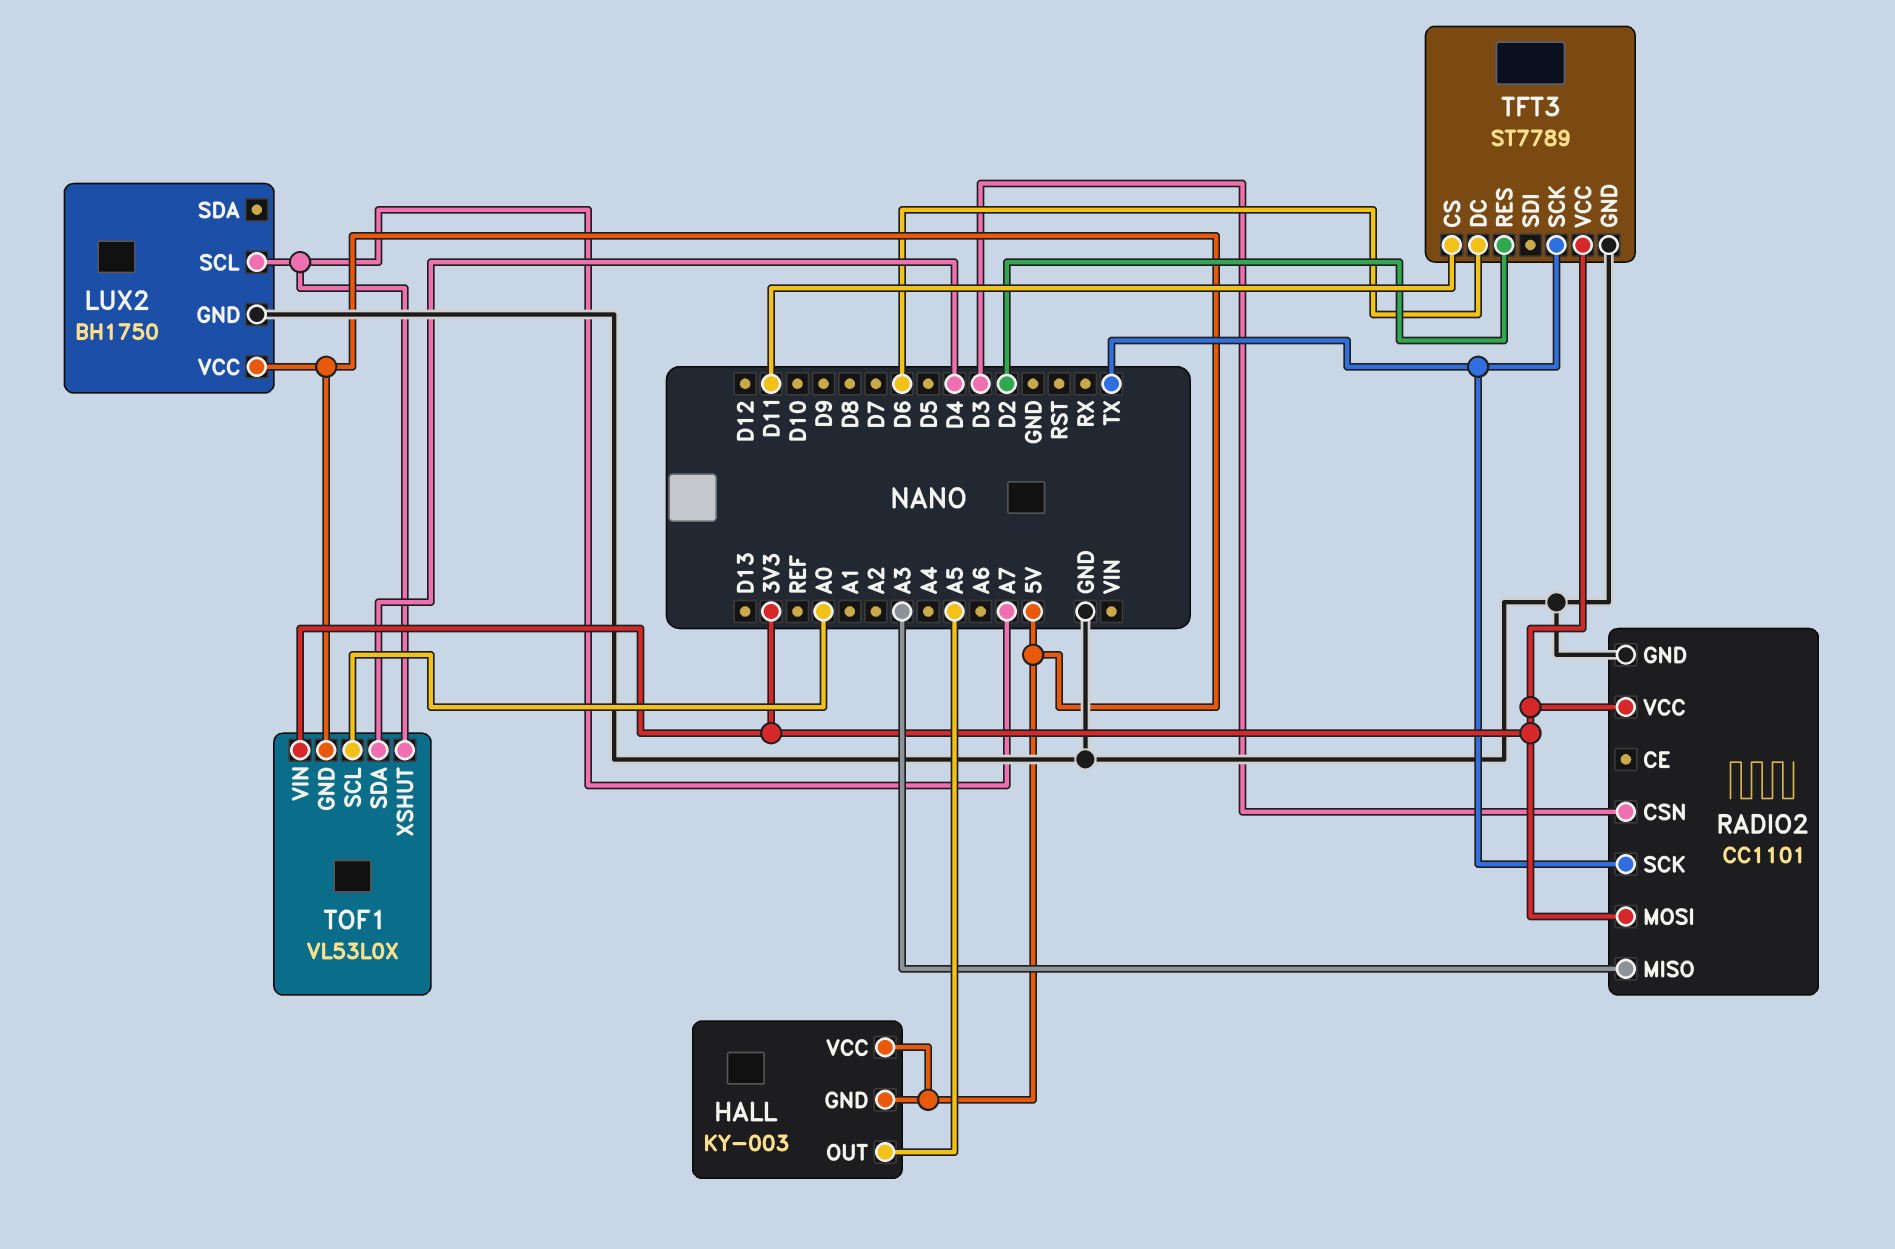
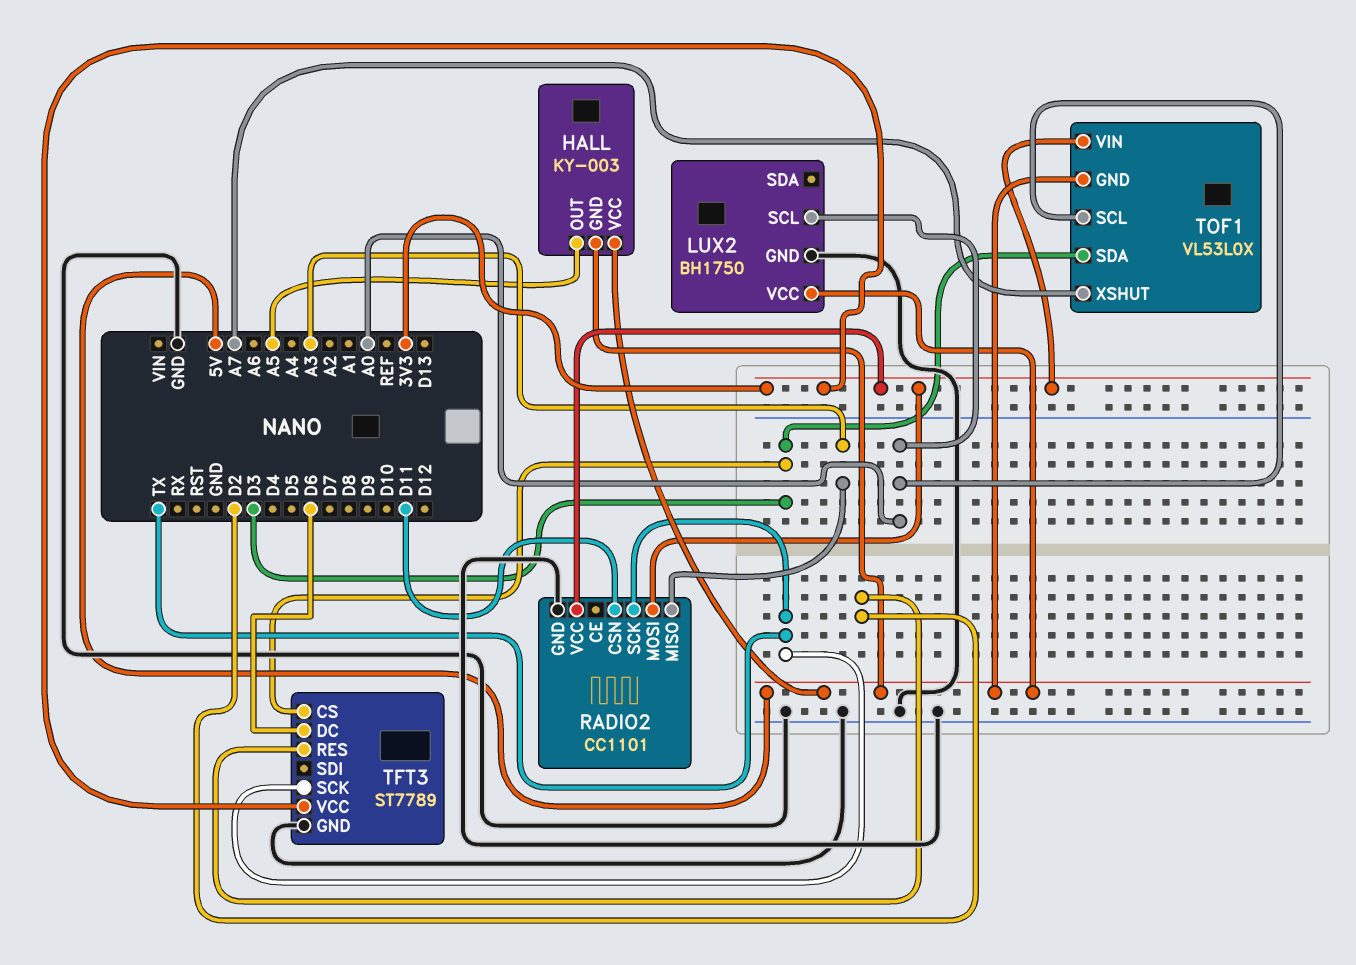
LUX2 pin SCL: A7 -> A0
RADIO2 pin CSN: D3 -> D11
TFT3 pin CS: D11 -> D3
TOF1 pin SDA: D4 -> D3

